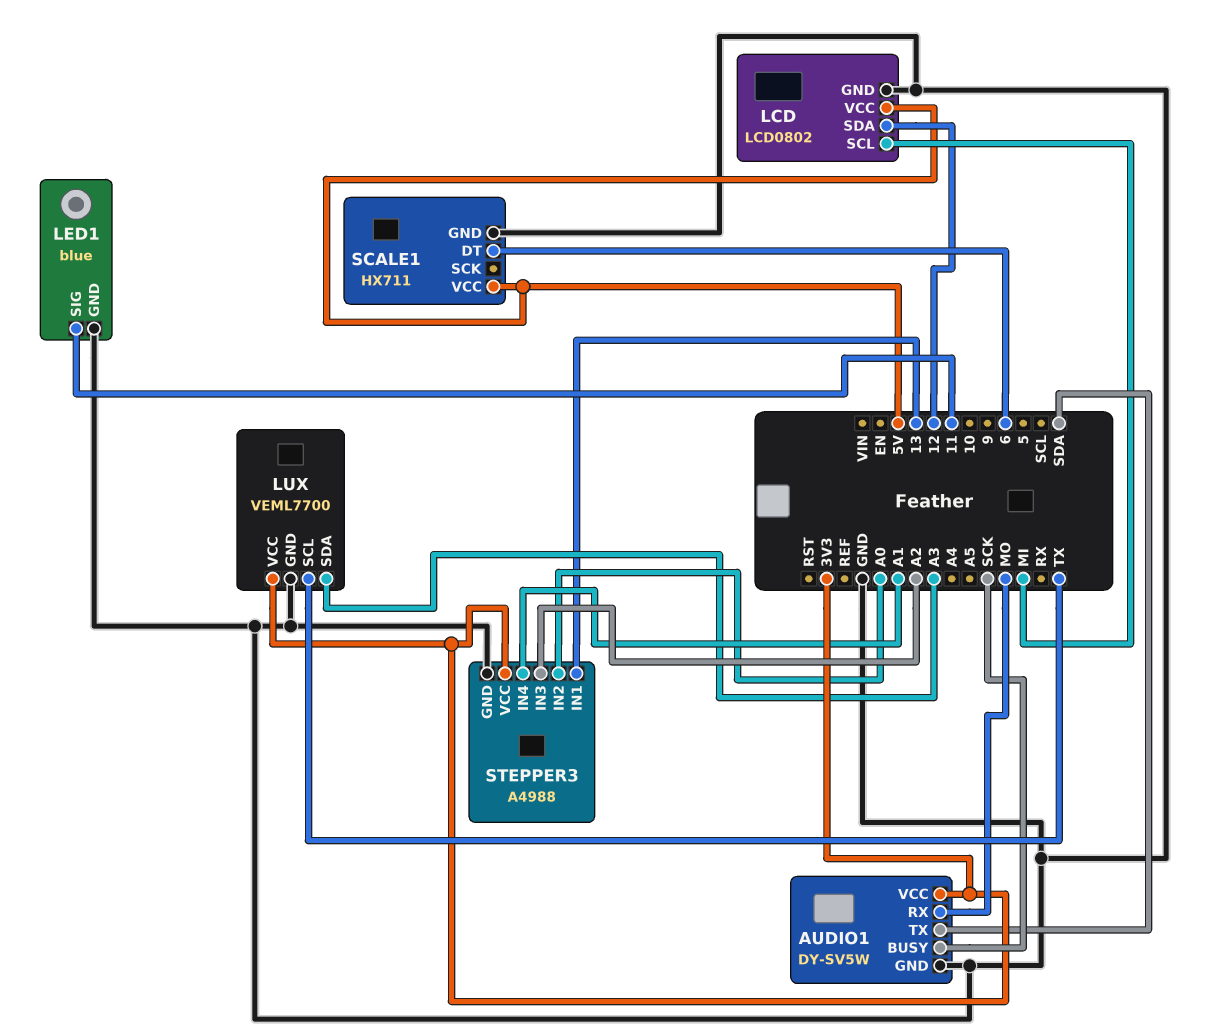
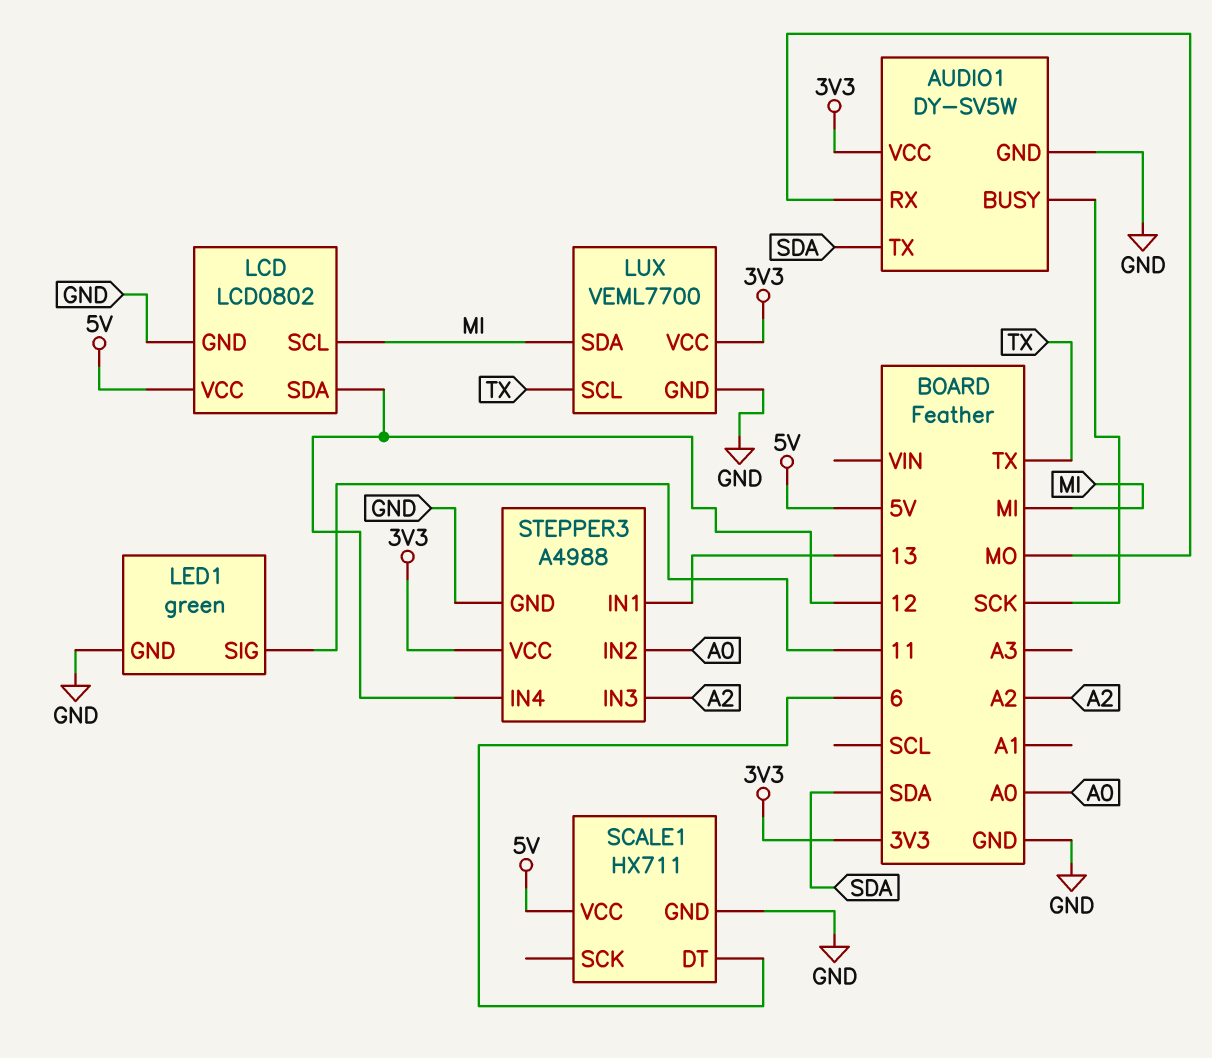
LED1: blue -> green
LUX pin SDA: A3 -> MI
STEPPER3 pin IN4: A1 -> 12

